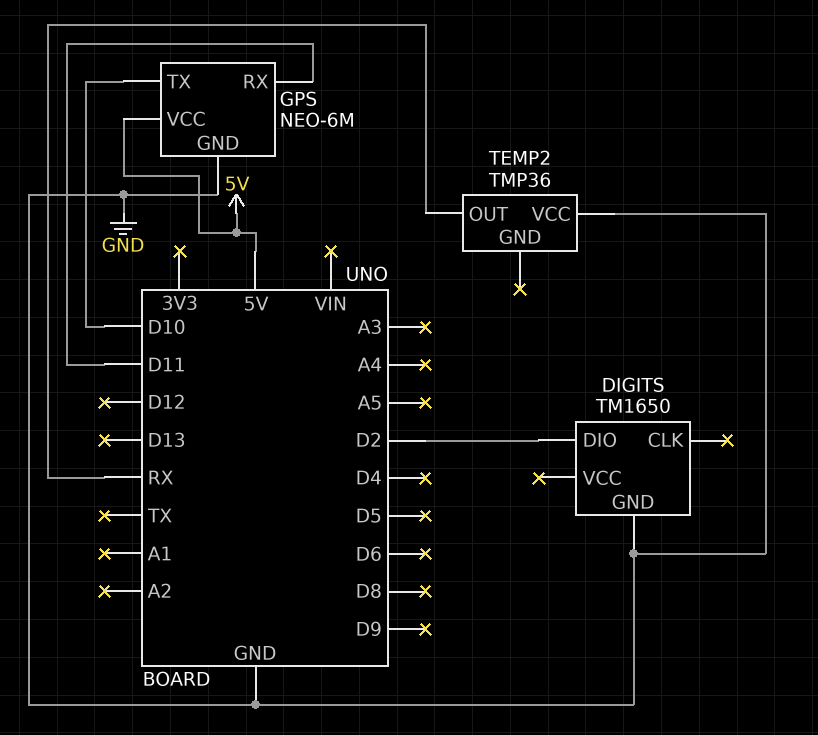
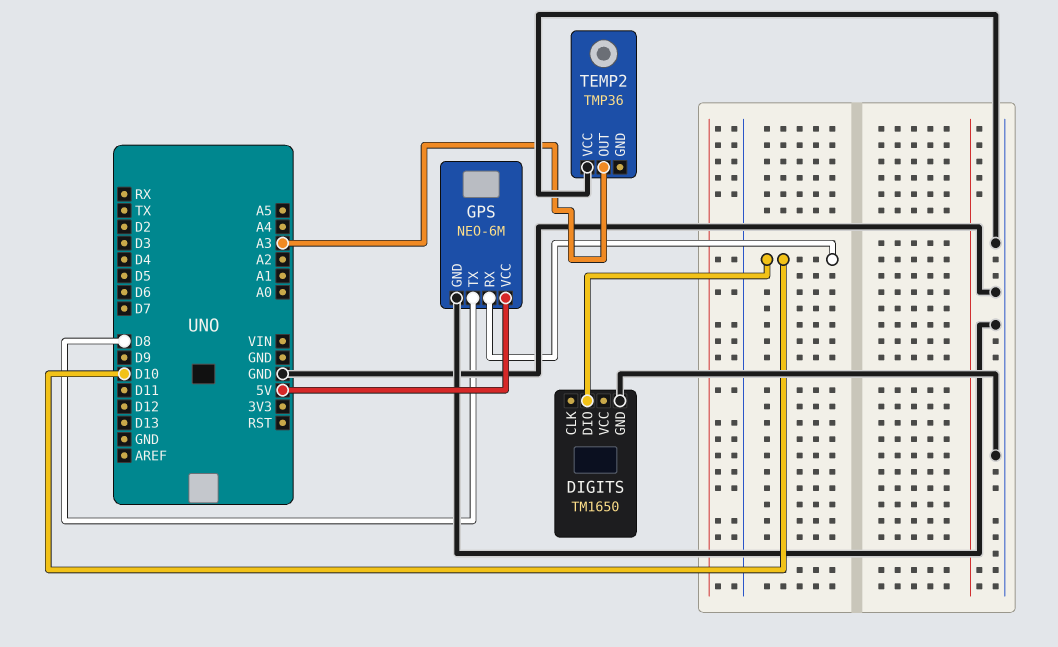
DIGITS pin DIO: D2 -> D10
GPS pin RX: D11 -> D10
GPS pin TX: D10 -> D8
TEMP2 pin OUT: RX -> A3

